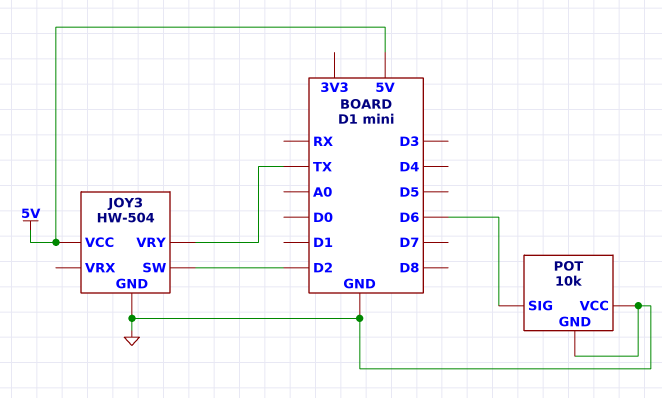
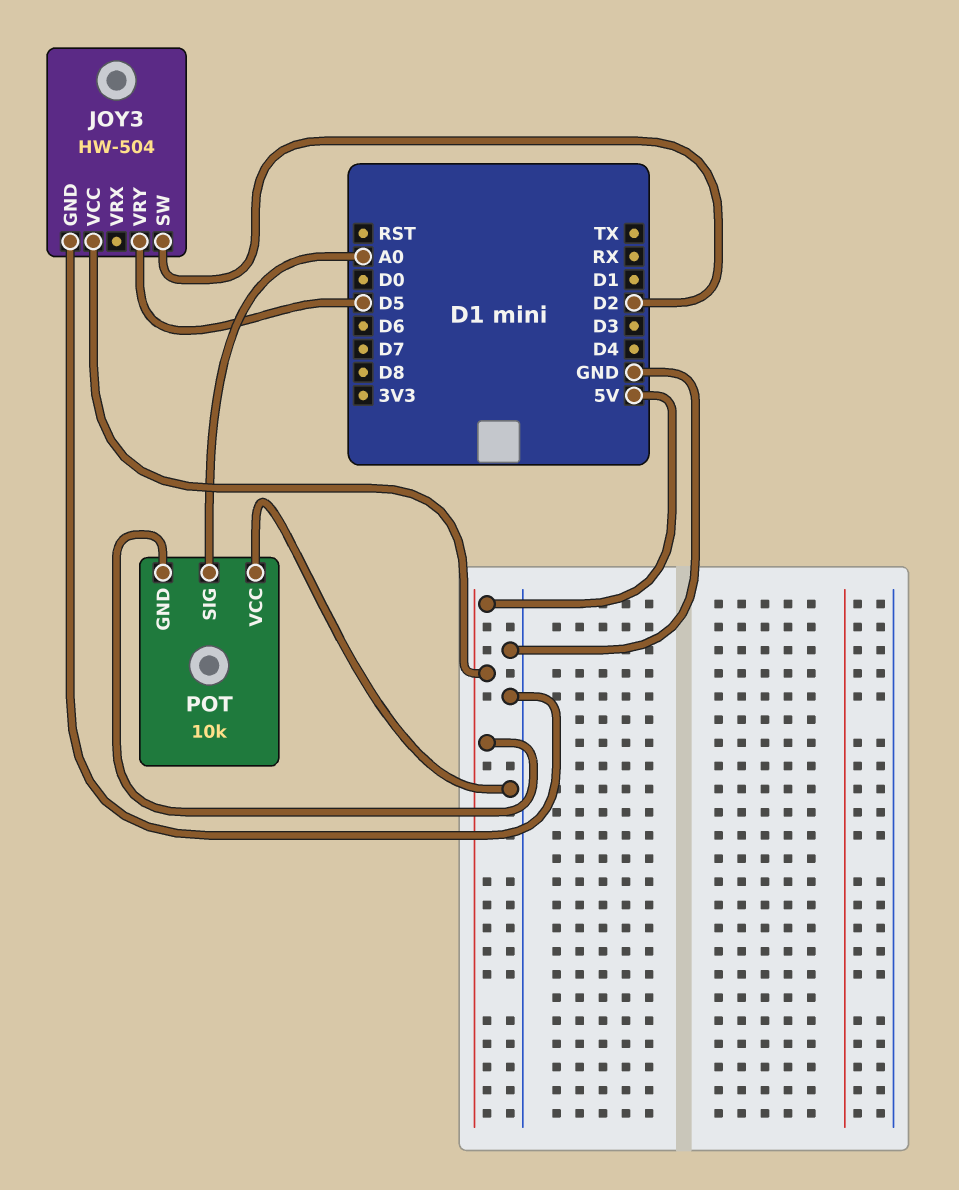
JOY3 pin VRY: TX -> D5
POT pin GND: GND -> 5V
POT pin SIG: D6 -> A0

